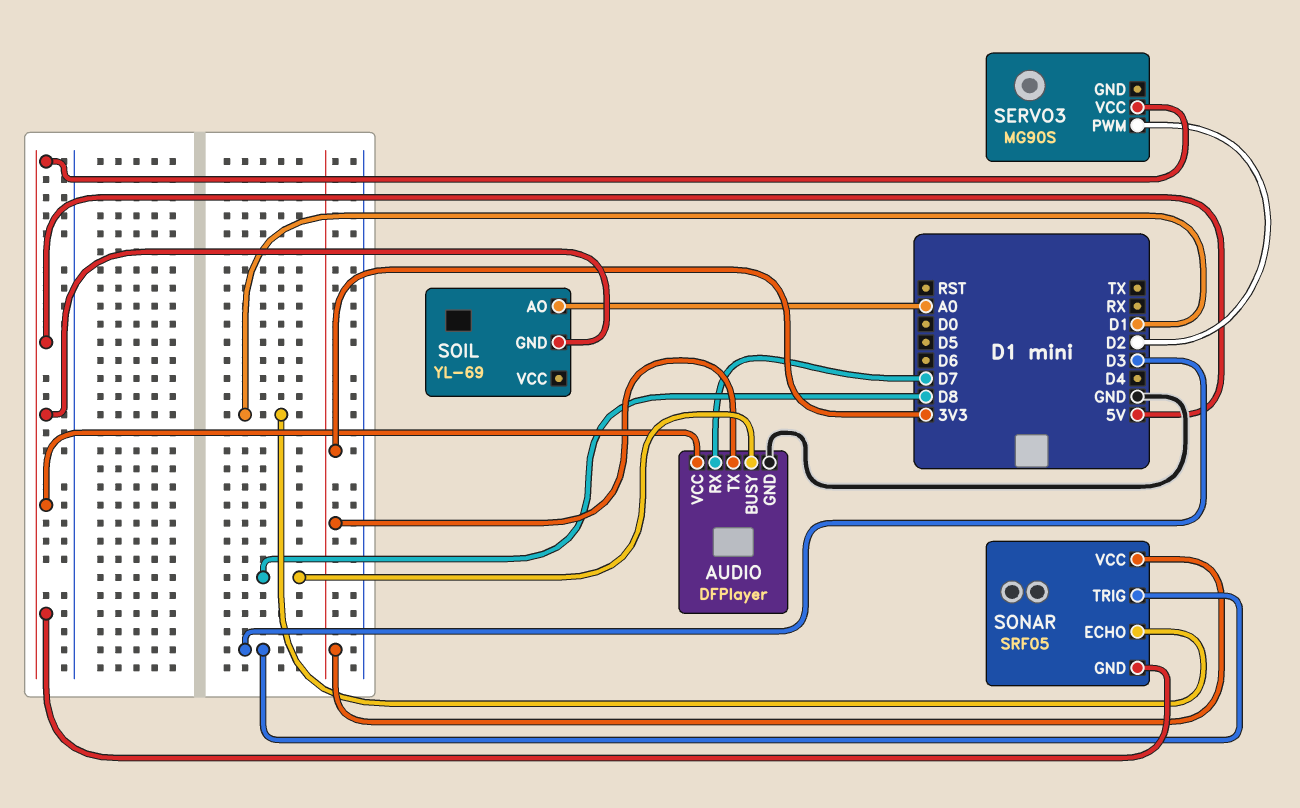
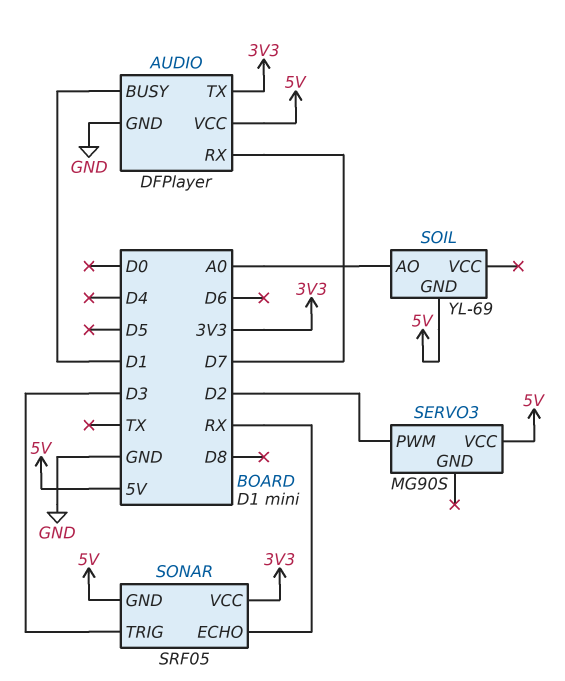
AUDIO pin BUSY: D8 -> D1
SONAR pin ECHO: D1 -> RX

